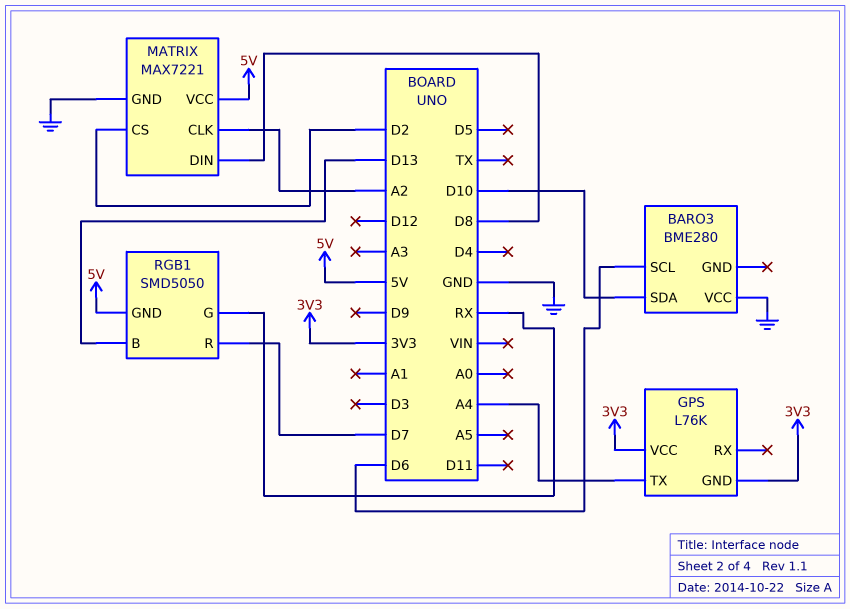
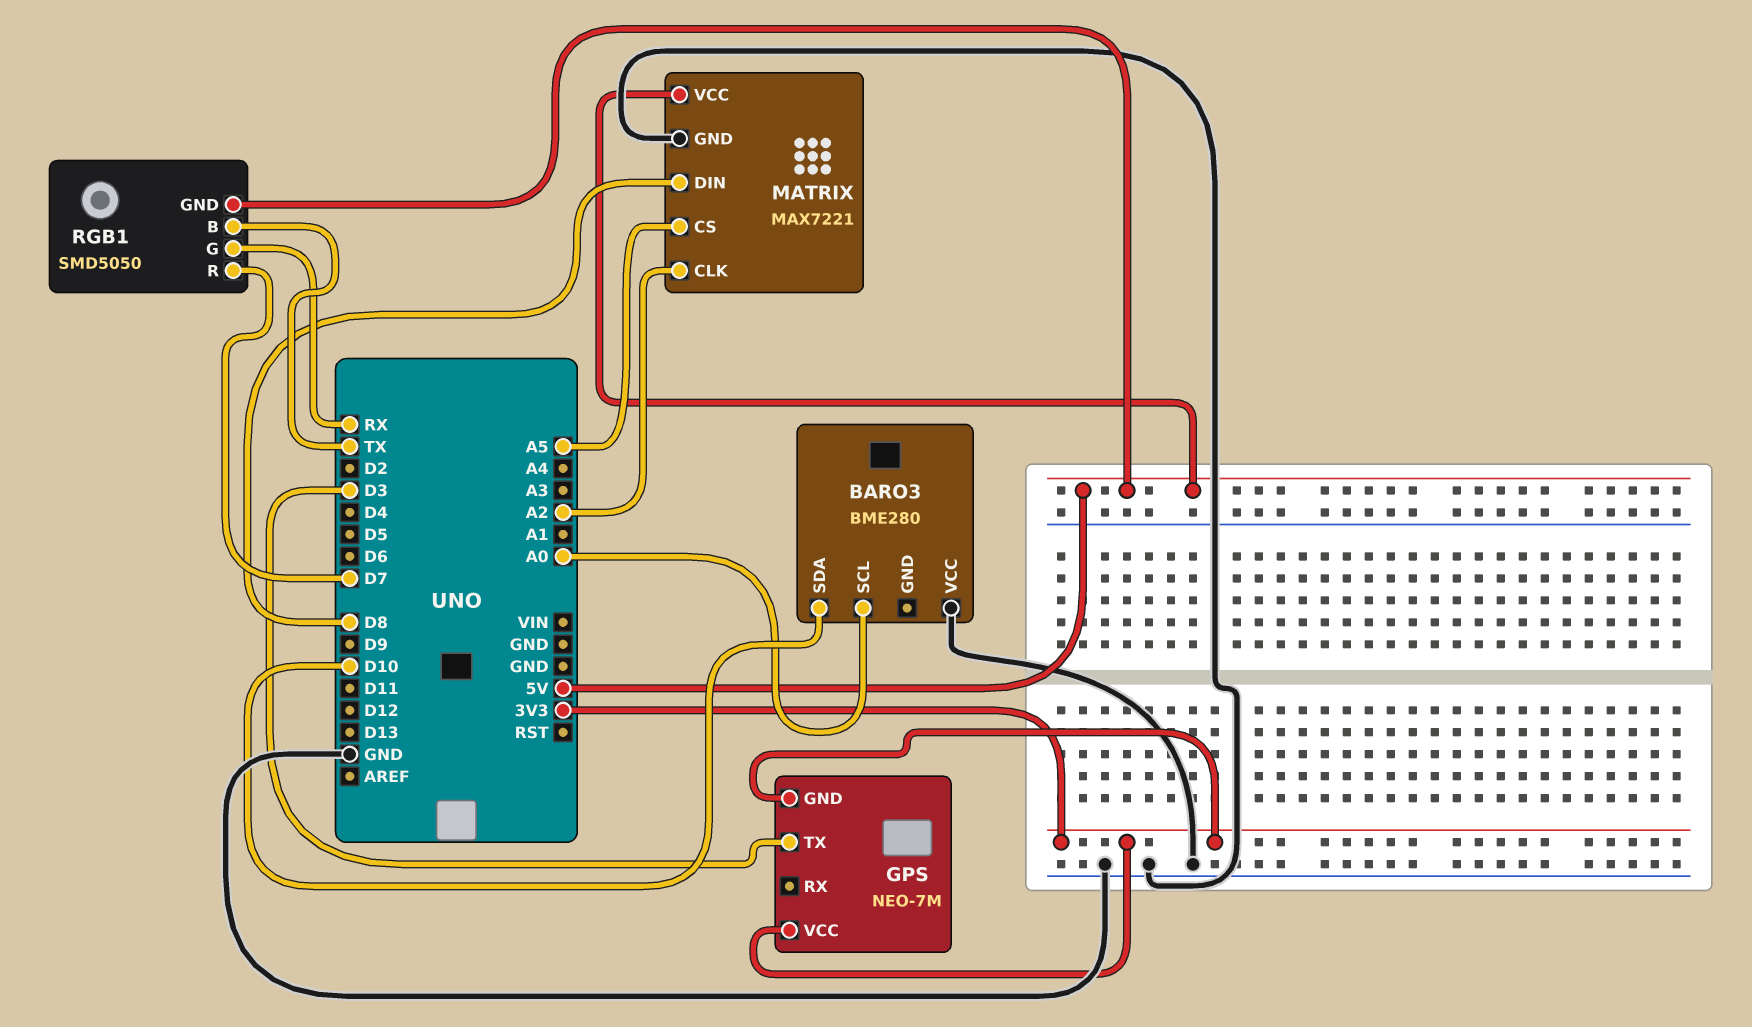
BARO3 pin SCL: D6 -> A0
GPS: L76K -> NEO-7M
GPS pin TX: A4 -> D3
MATRIX pin CS: D2 -> A5
RGB1 pin B: D13 -> TX

